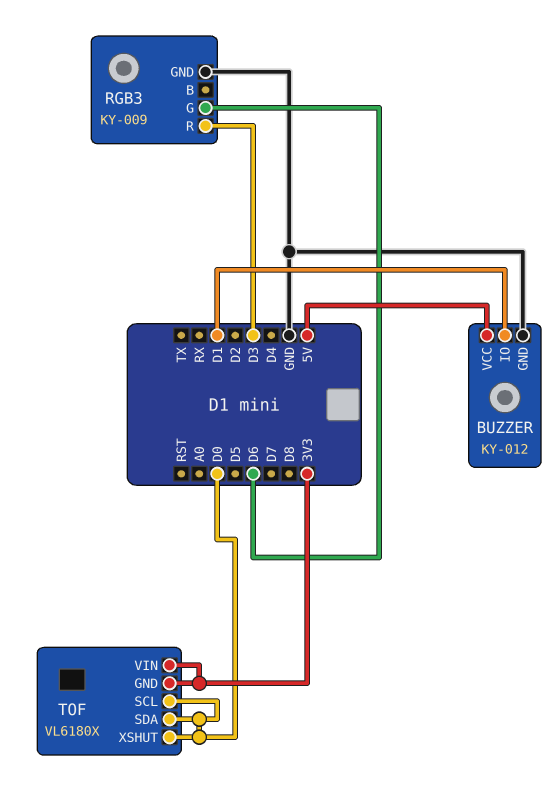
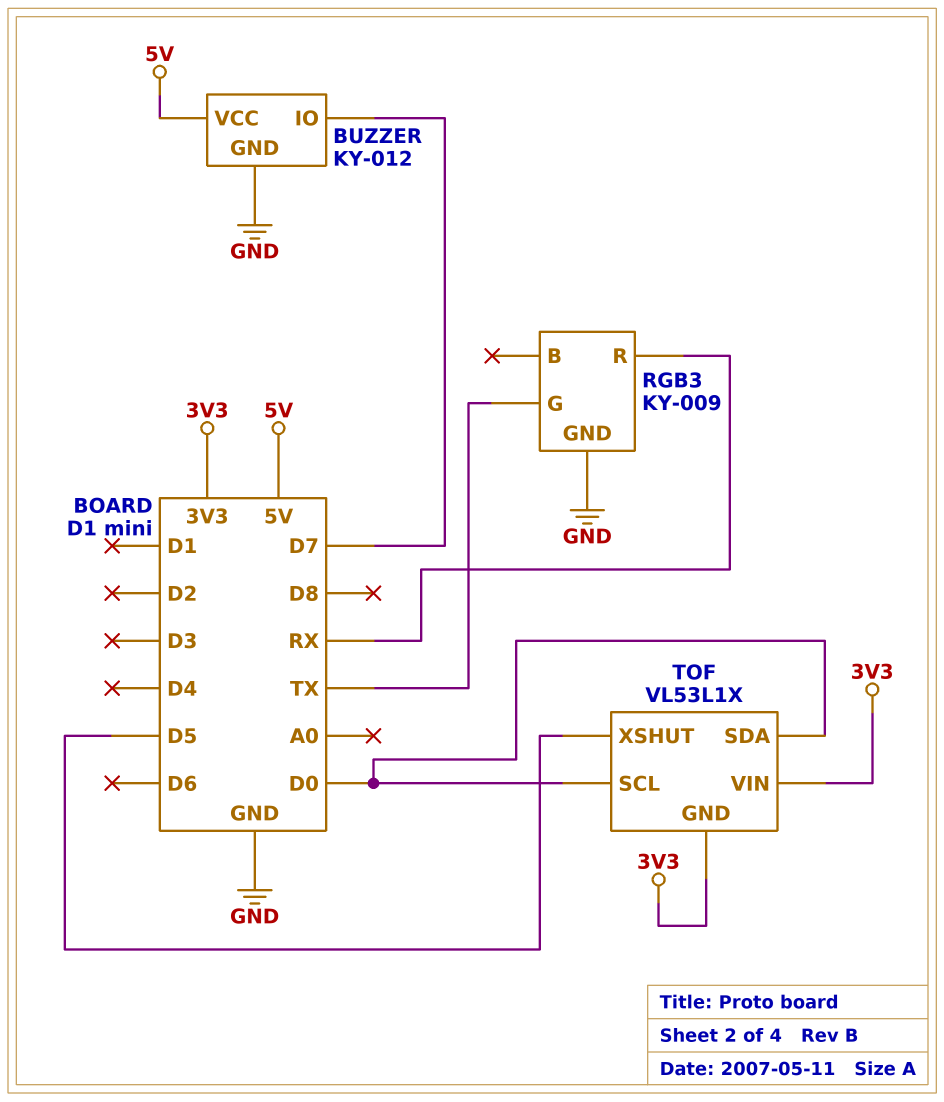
BUZZER pin IO: D1 -> D7
RGB3 pin G: D6 -> TX
RGB3 pin R: D3 -> RX
TOF: VL6180X -> VL53L1X
TOF pin XSHUT: D0 -> D5

